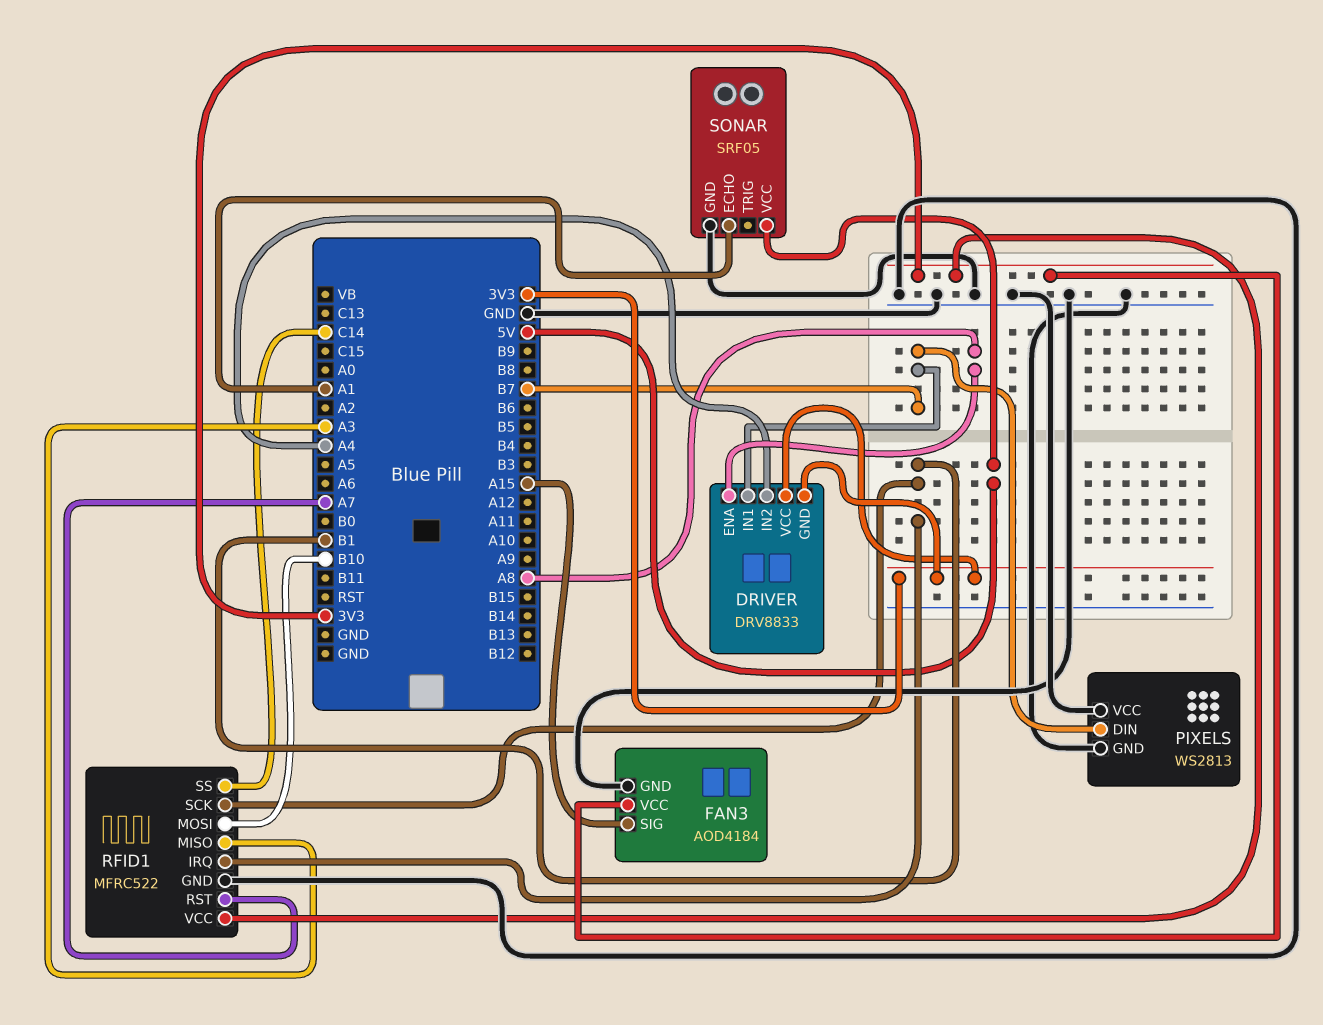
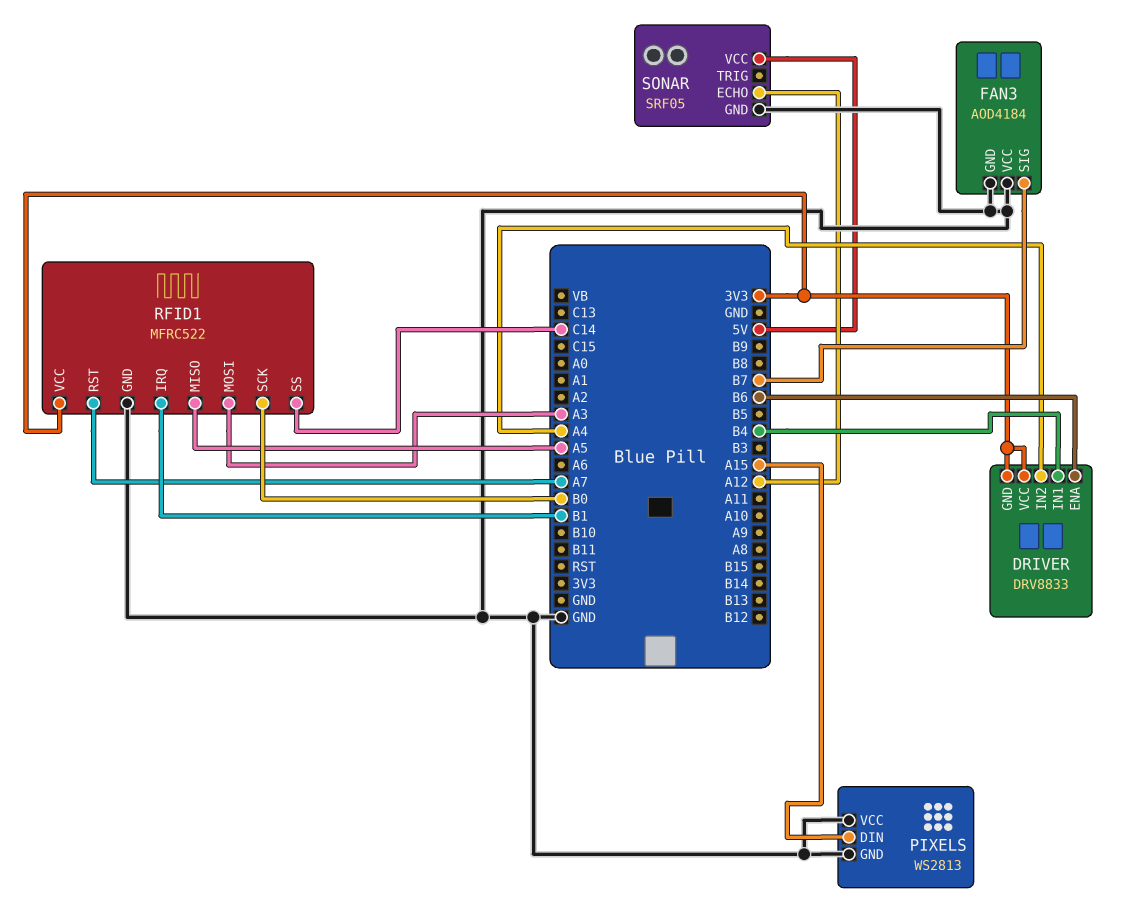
DRIVER pin ENA: A8 -> B6
DRIVER pin IN1: B7 -> B4
FAN3 pin SIG: A15 -> B7
FAN3 pin VCC: 3V3 -> GND
PIXELS pin DIN: B7 -> A15
RFID1 pin MISO: A3 -> A5
RFID1 pin MOSI: B10 -> A3
RFID1 pin SCK: B1 -> B0
SONAR pin ECHO: A1 -> A12

